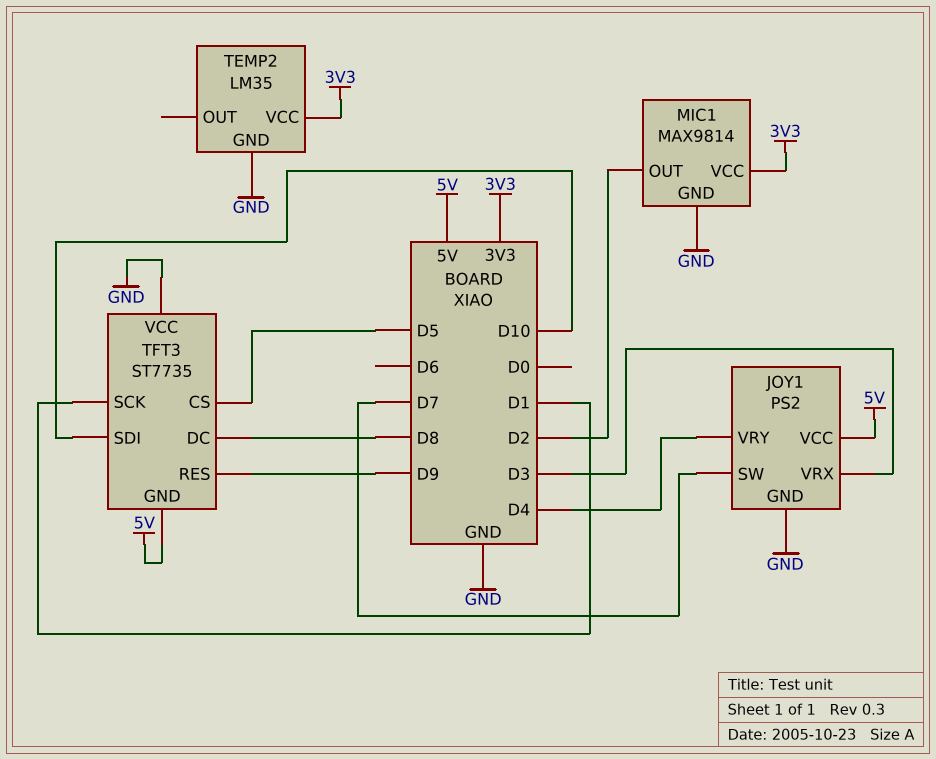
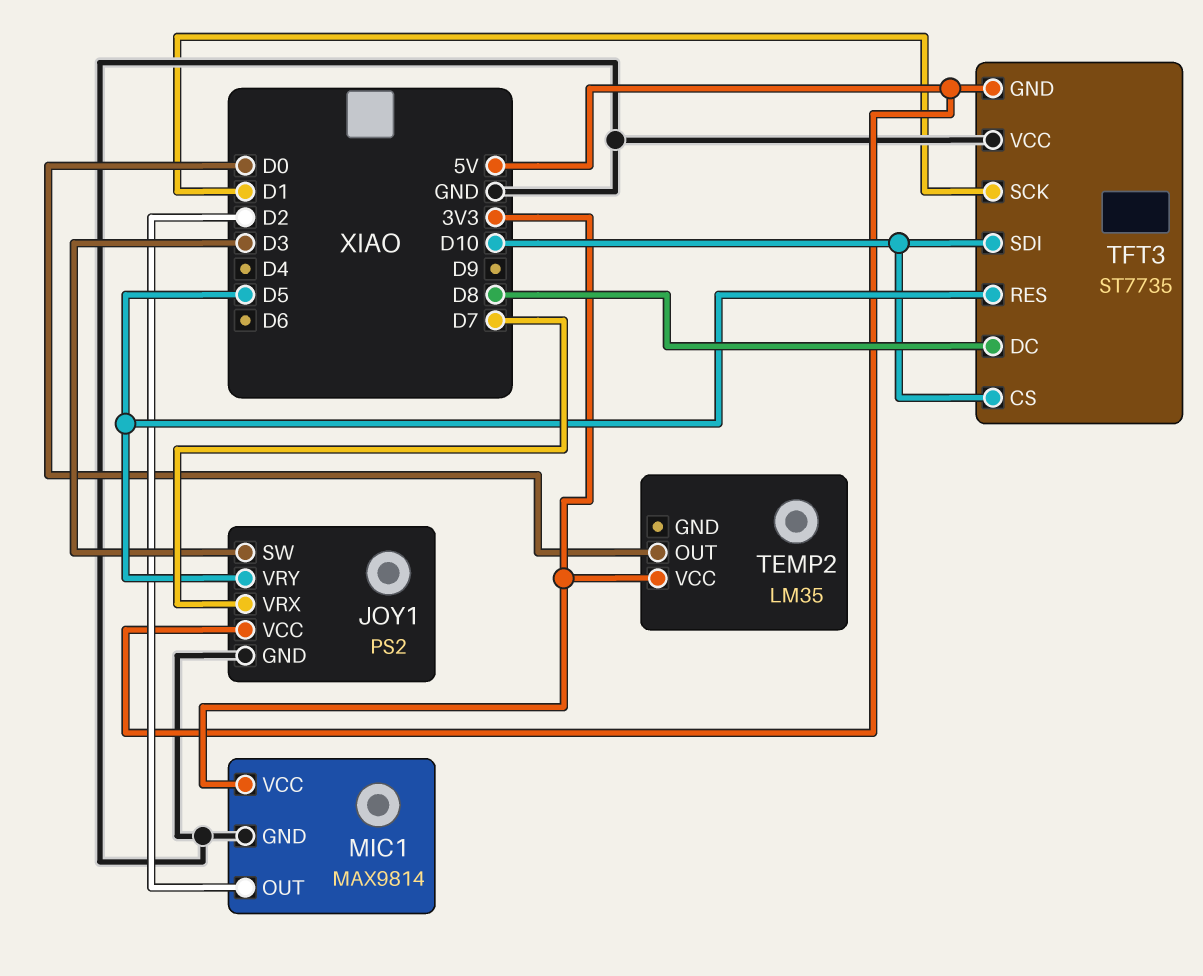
JOY1 pin SW: D7 -> D3
JOY1 pin VRX: D3 -> D7
JOY1 pin VRY: D4 -> D5
TEMP2 pin GND: GND -> none
TEMP2 pin OUT: none -> D0
TFT3 pin CS: D5 -> D10
TFT3 pin RES: D9 -> D5

